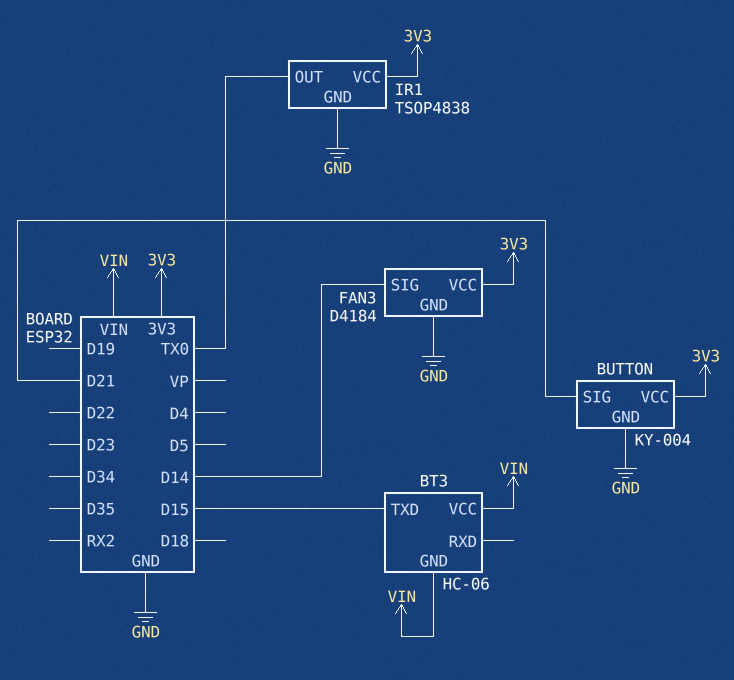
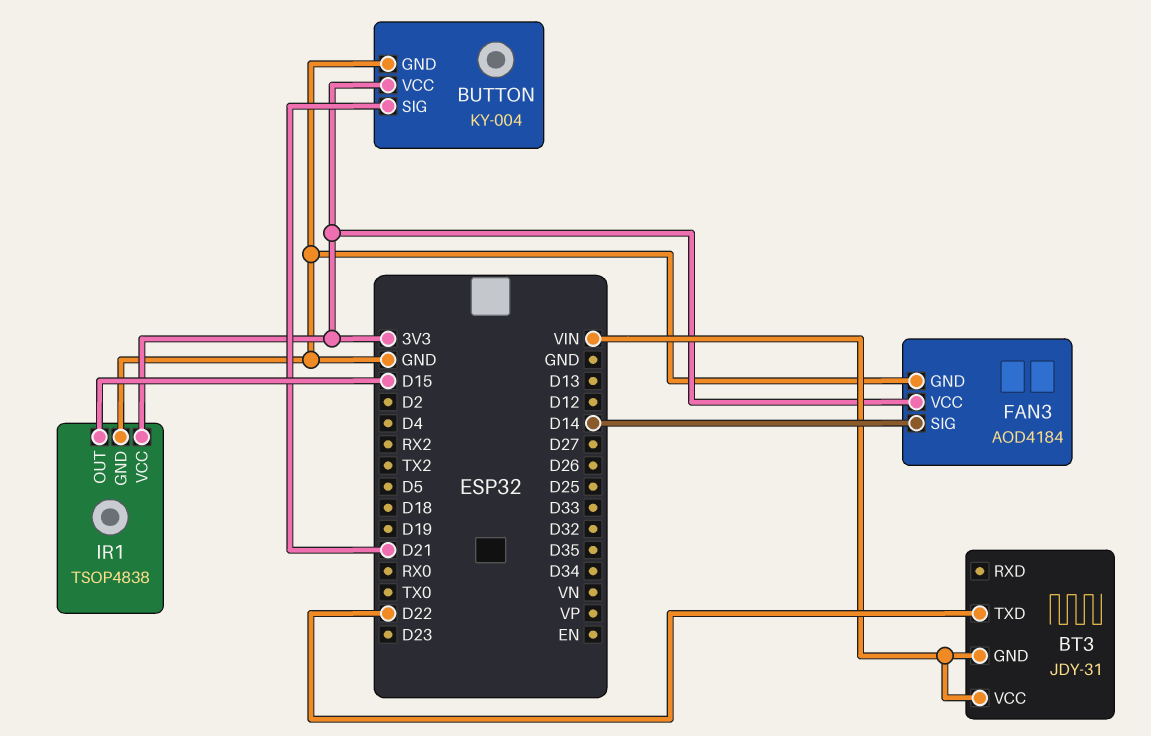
BT3: HC-06 -> JDY-31
BT3 pin TXD: D15 -> D22
FAN3: D4184 -> AOD4184
IR1 pin OUT: TX0 -> D15

